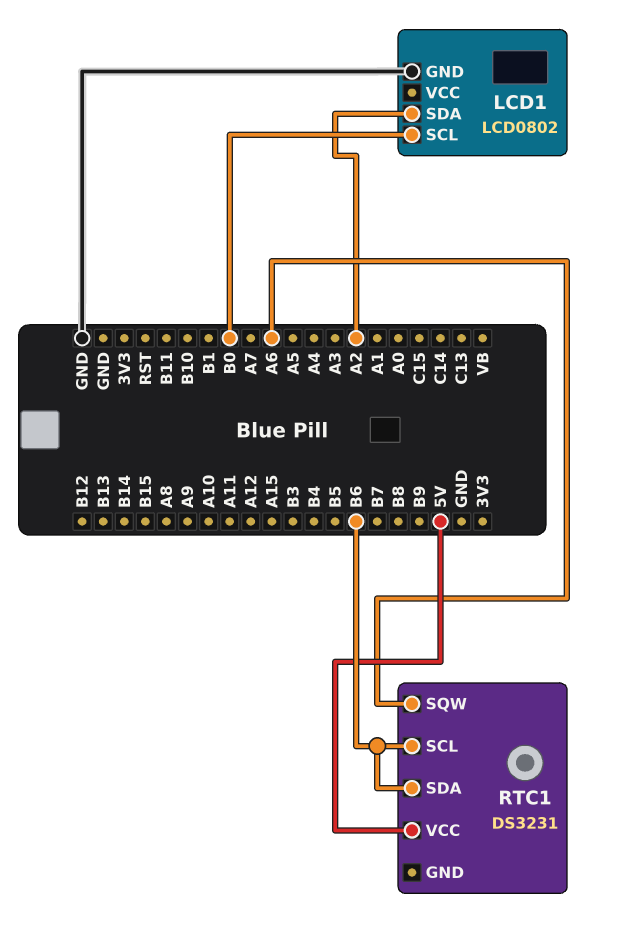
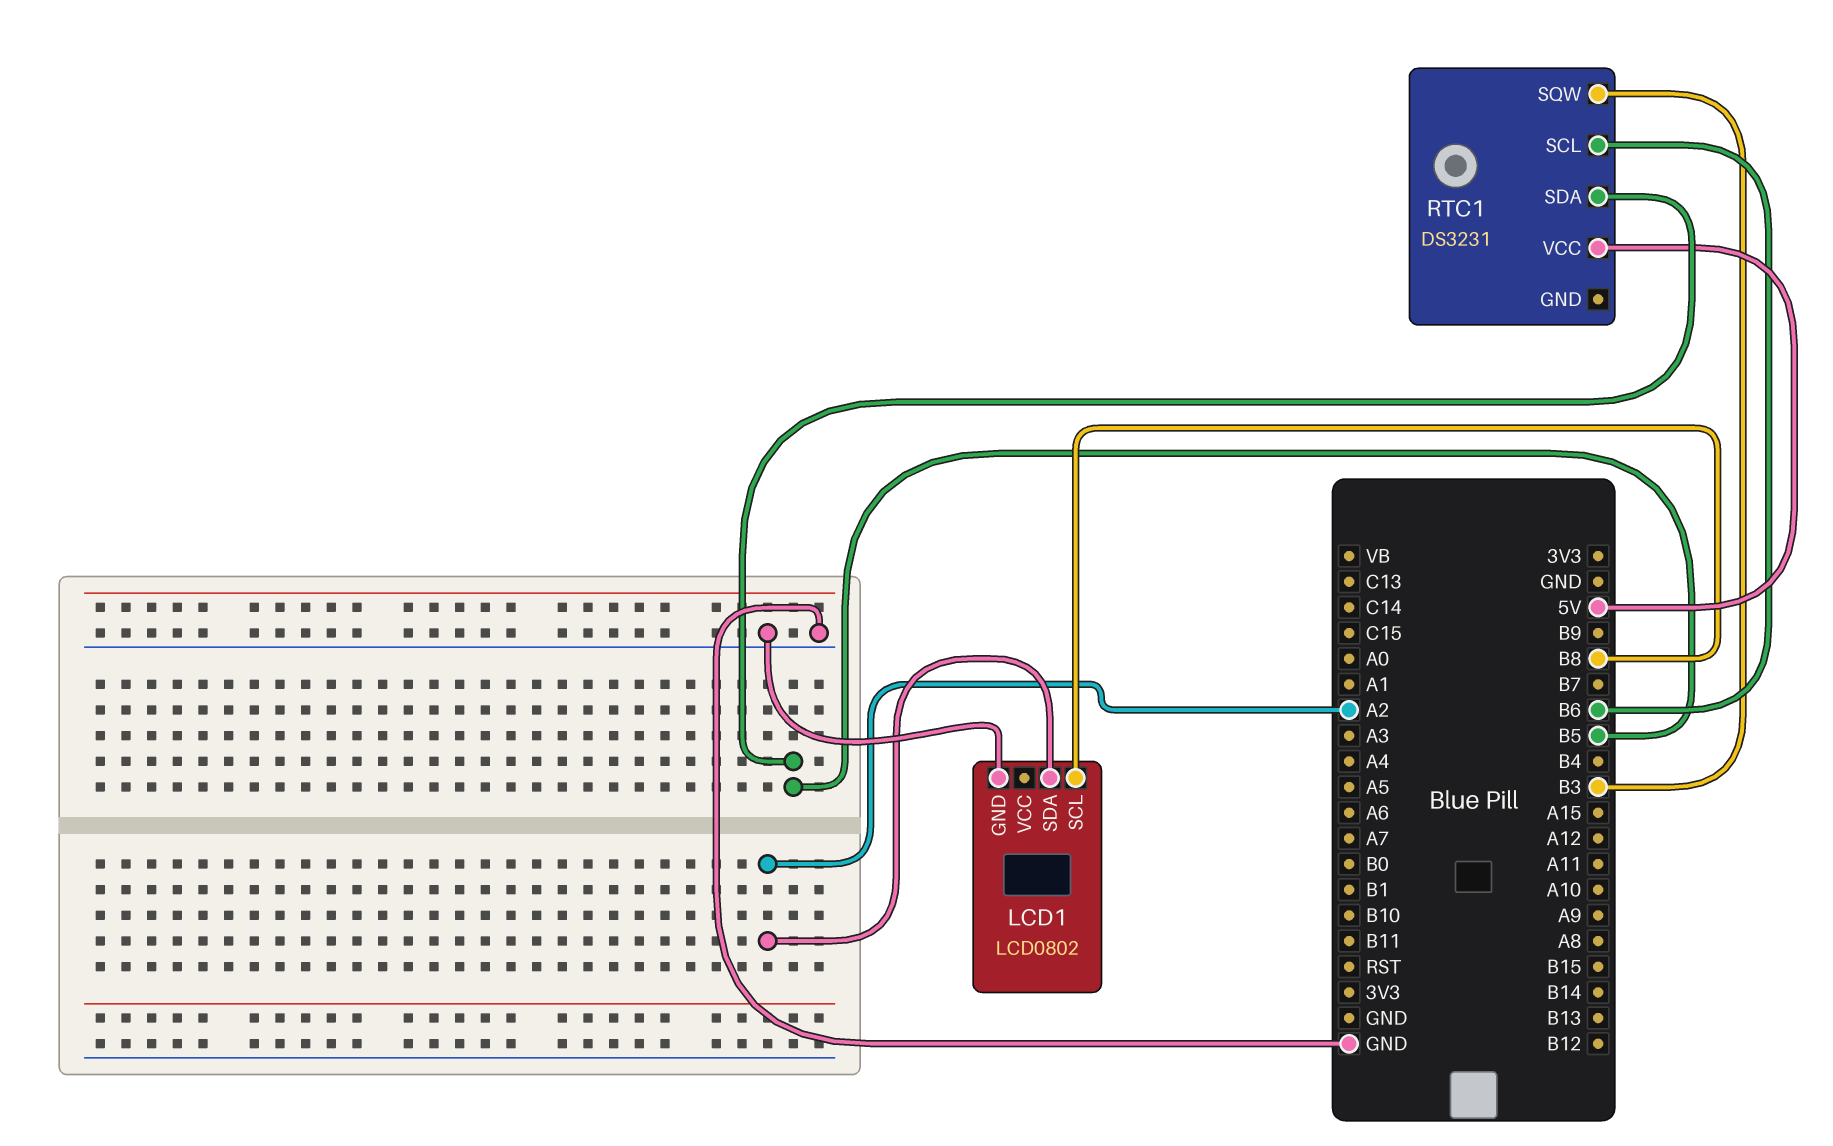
LCD1 pin SCL: B0 -> B8
RTC1 pin SDA: B6 -> B5
RTC1 pin SQW: A6 -> B3

